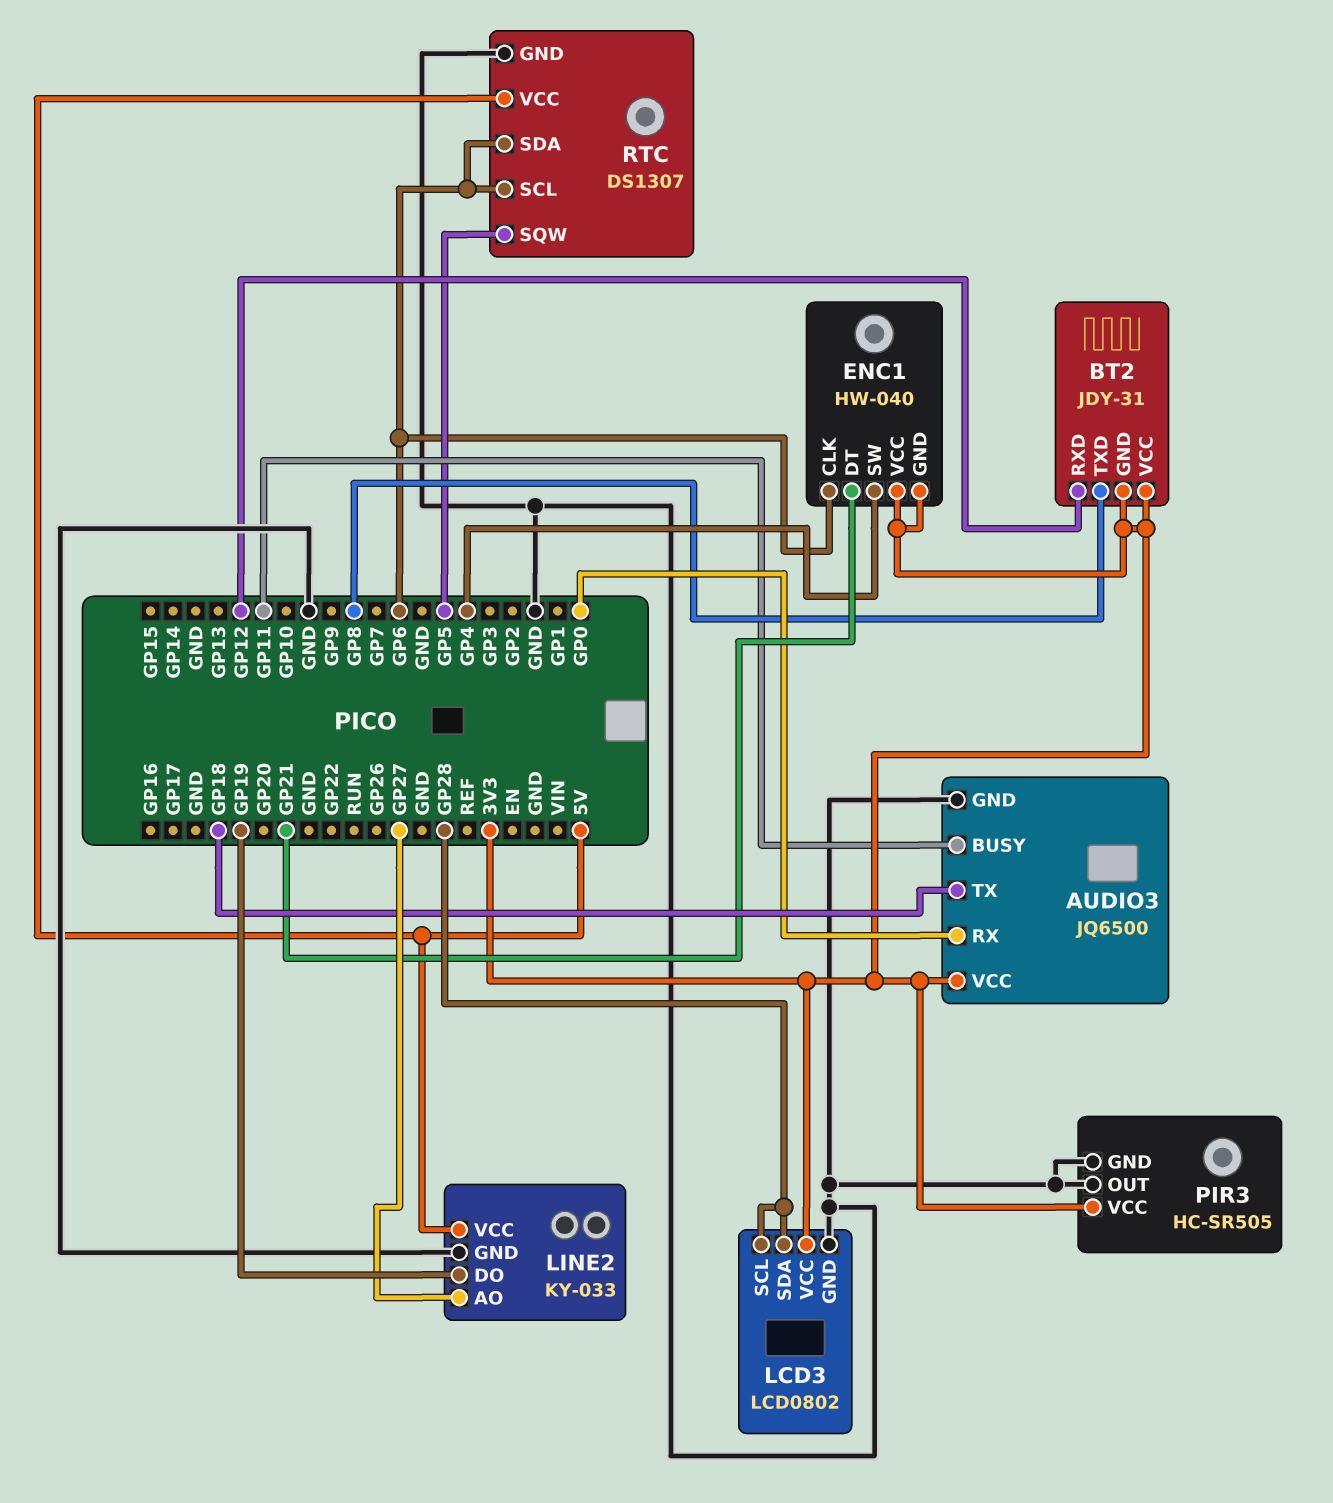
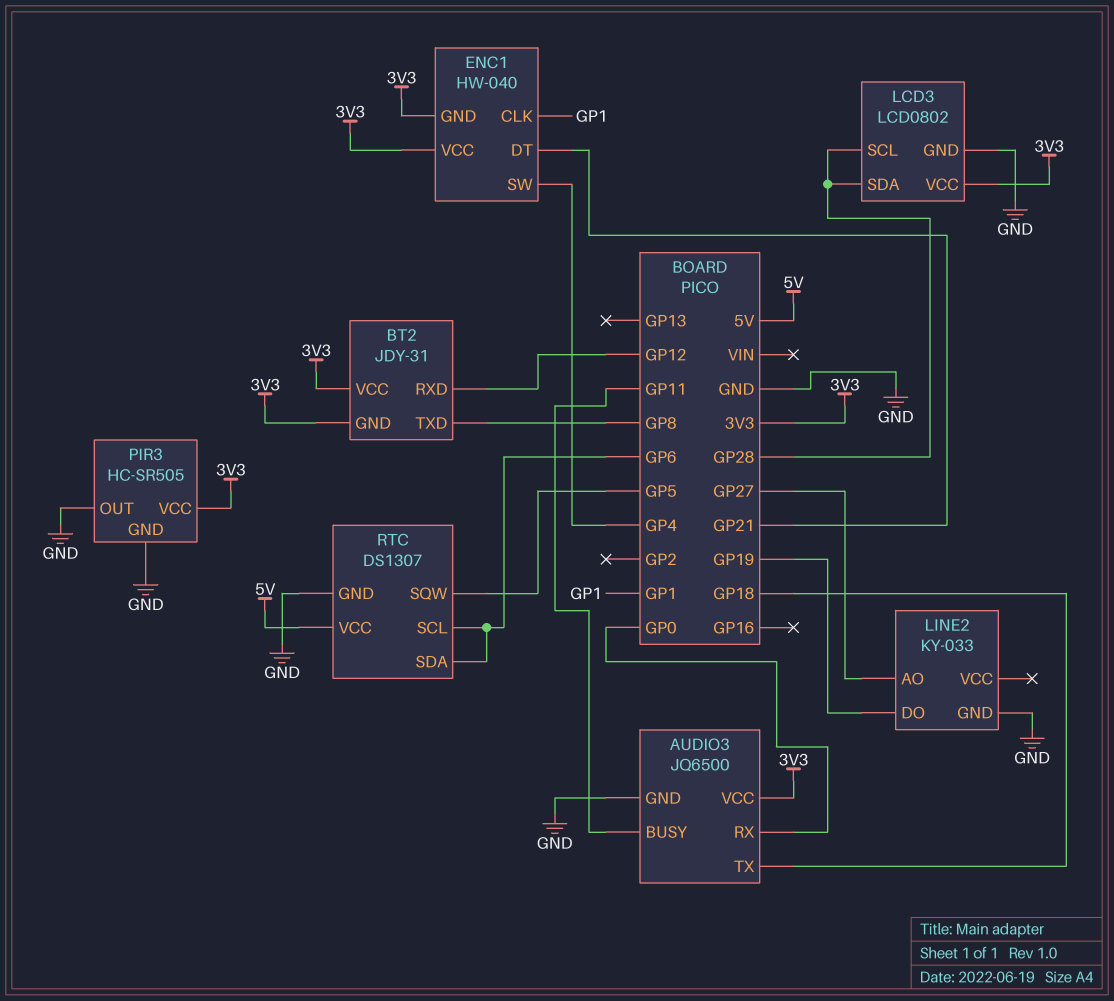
ENC1 pin CLK: GP6 -> GP1
LINE2 pin VCC: 5V -> none

